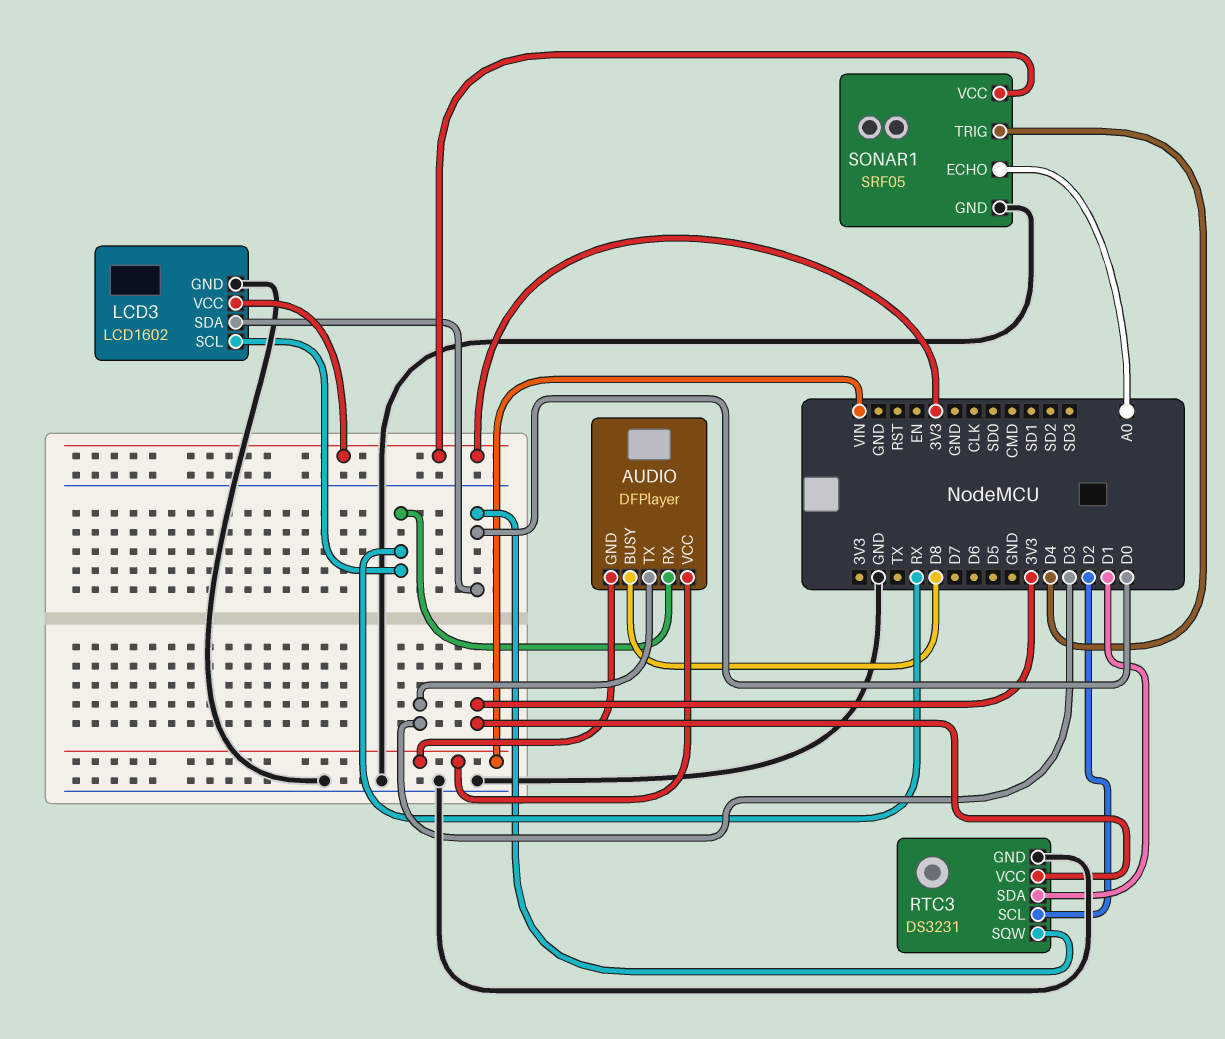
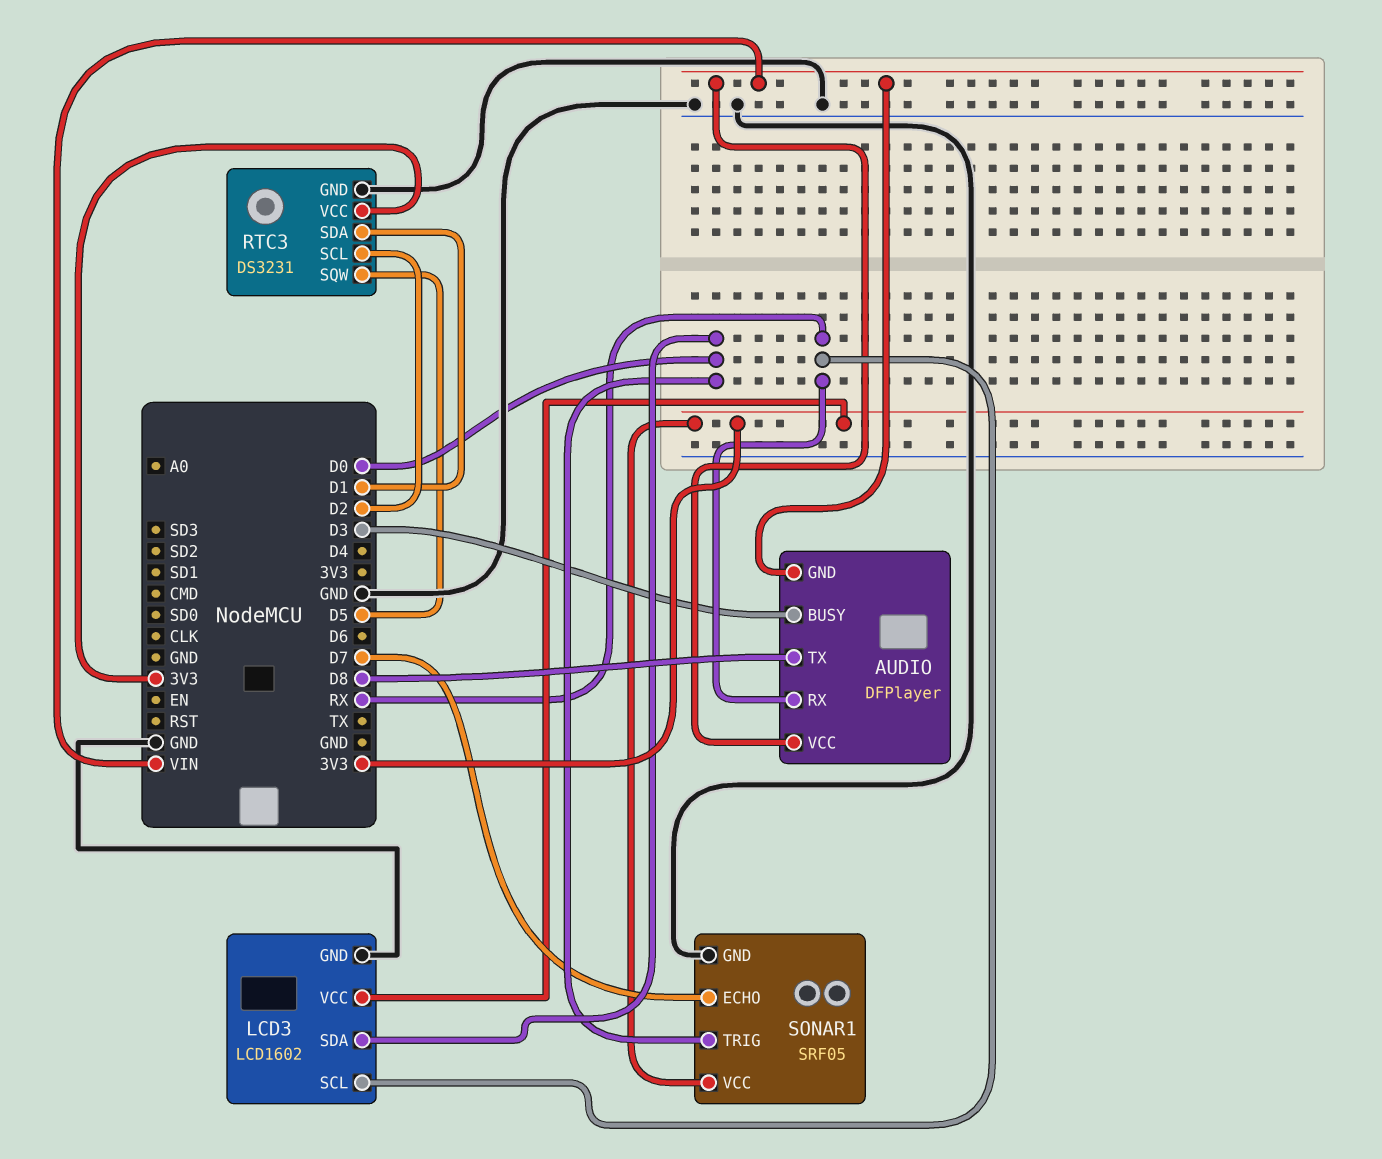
AUDIO pin BUSY: D8 -> D3
AUDIO pin TX: D3 -> D8
RTC3 pin SQW: D0 -> D5
SONAR1 pin ECHO: A0 -> D7
SONAR1 pin TRIG: D4 -> D0

